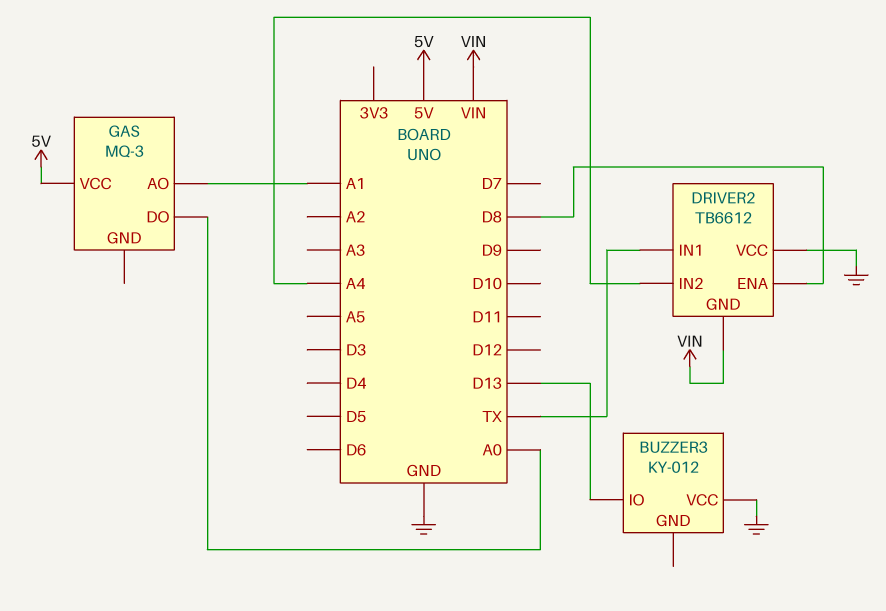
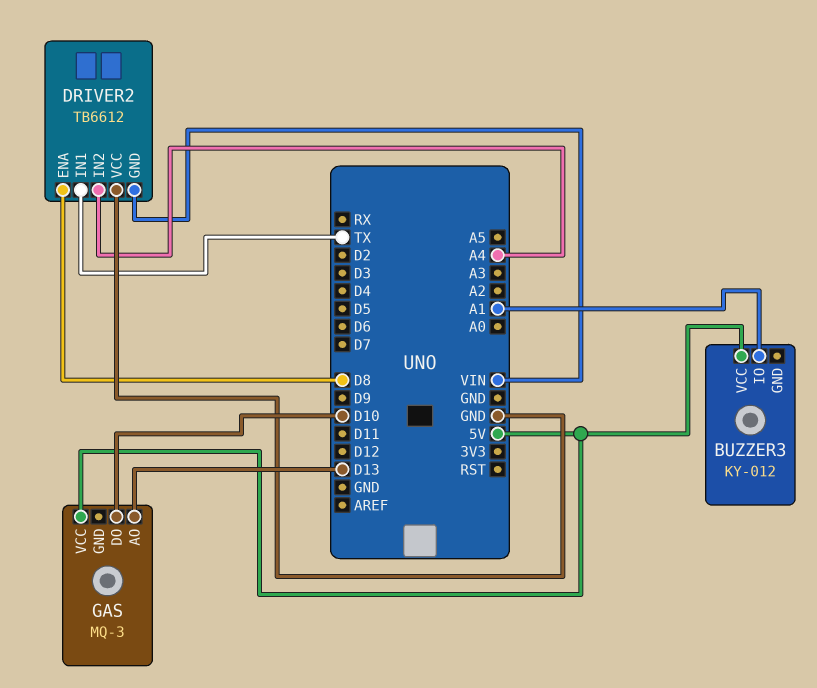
BUZZER3 pin IO: D13 -> A1
BUZZER3 pin VCC: GND -> 5V
GAS pin AO: A1 -> D13
GAS pin DO: A0 -> D10

